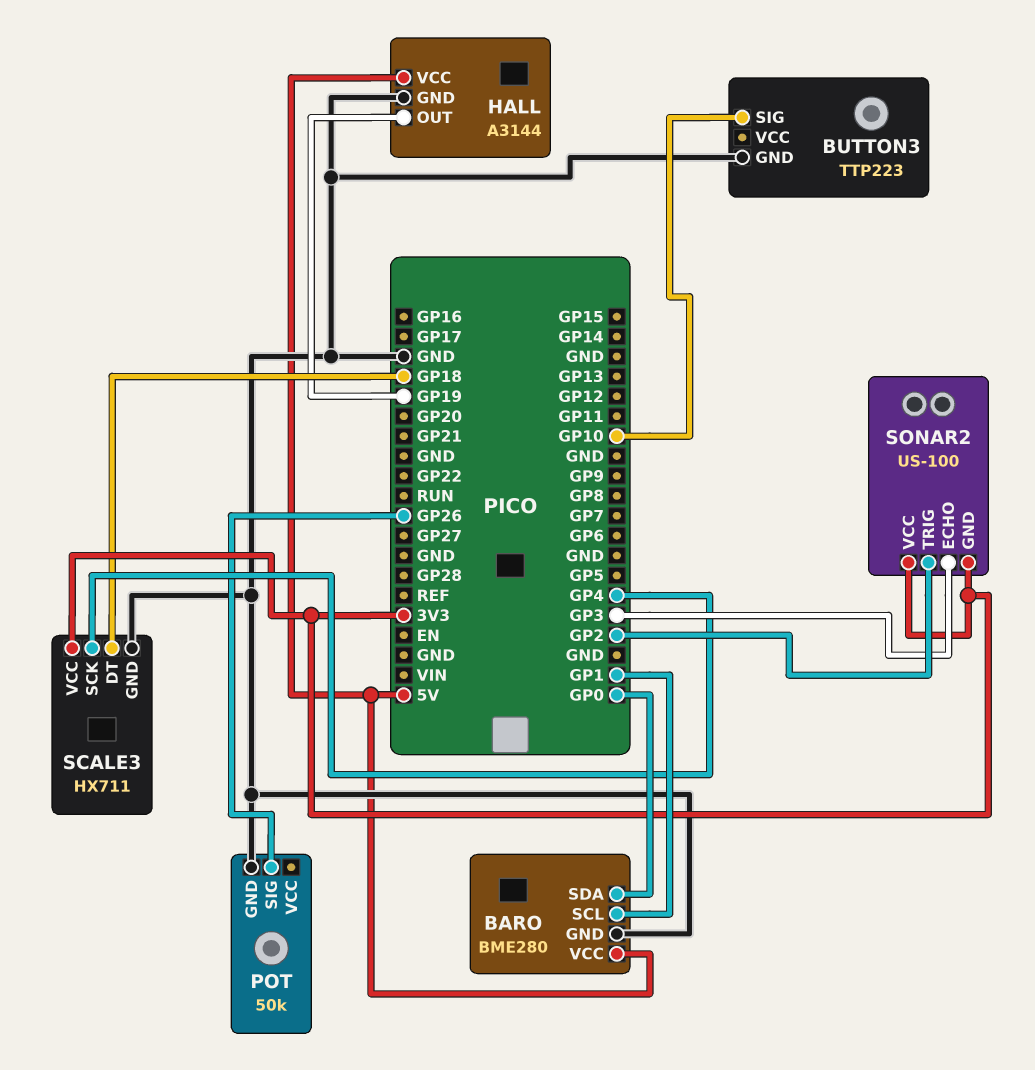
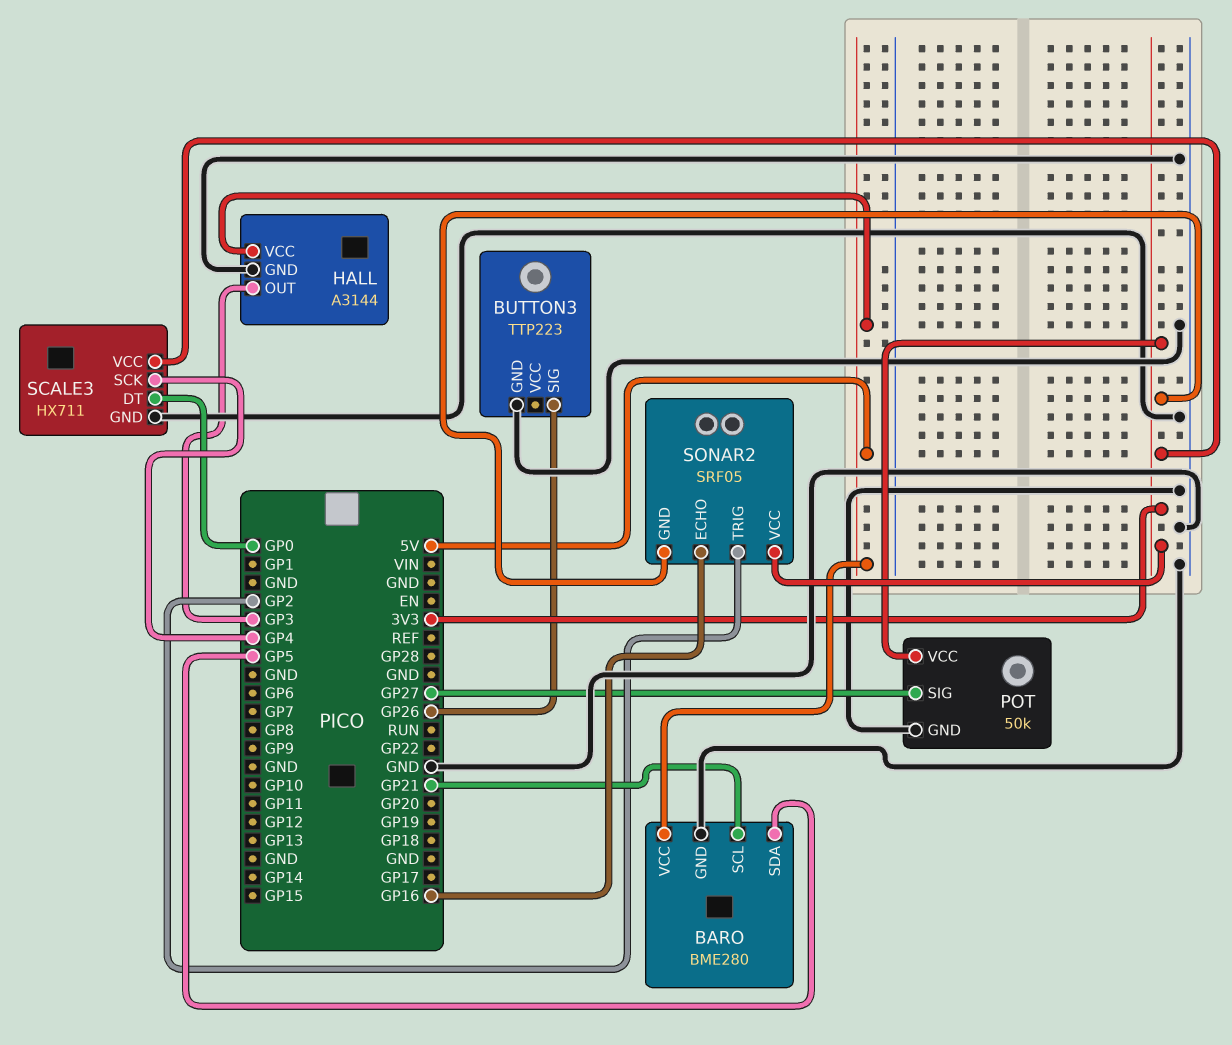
BARO pin SCL: GP1 -> GP21
BARO pin SDA: GP0 -> GP5
BUTTON3 pin SIG: GP10 -> GP26
HALL pin OUT: GP19 -> GP3
POT pin SIG: GP26 -> GP27
POT pin VCC: none -> 3V3
SCALE3 pin DT: GP18 -> GP0
SONAR2: US-100 -> SRF05
SONAR2 pin ECHO: GP3 -> GP16

